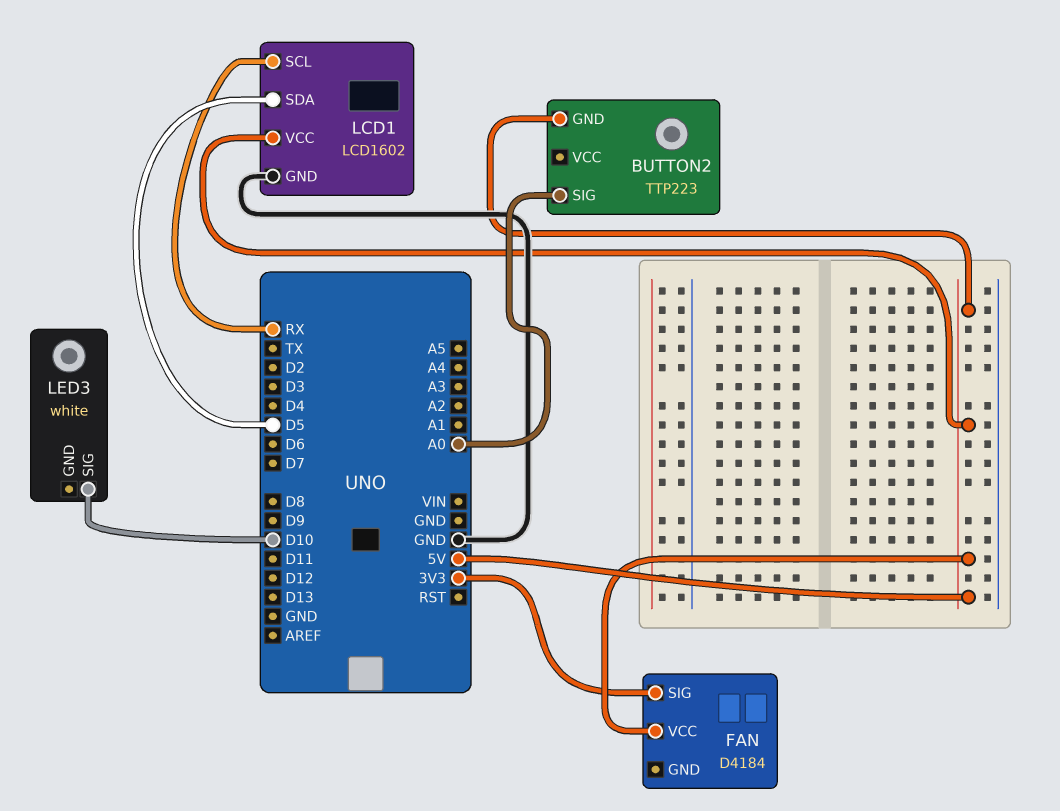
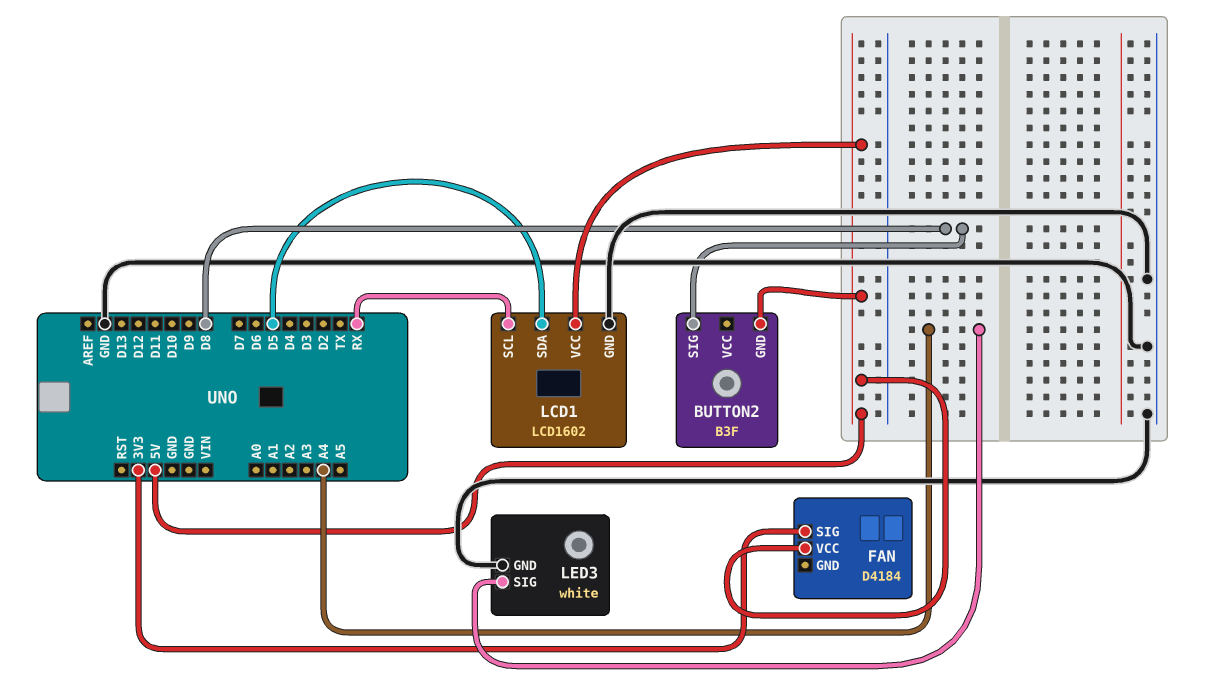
BUTTON2: TTP223 -> B3F
BUTTON2 pin SIG: A0 -> D8
LED3 pin GND: none -> GND
LED3 pin SIG: D10 -> A4

